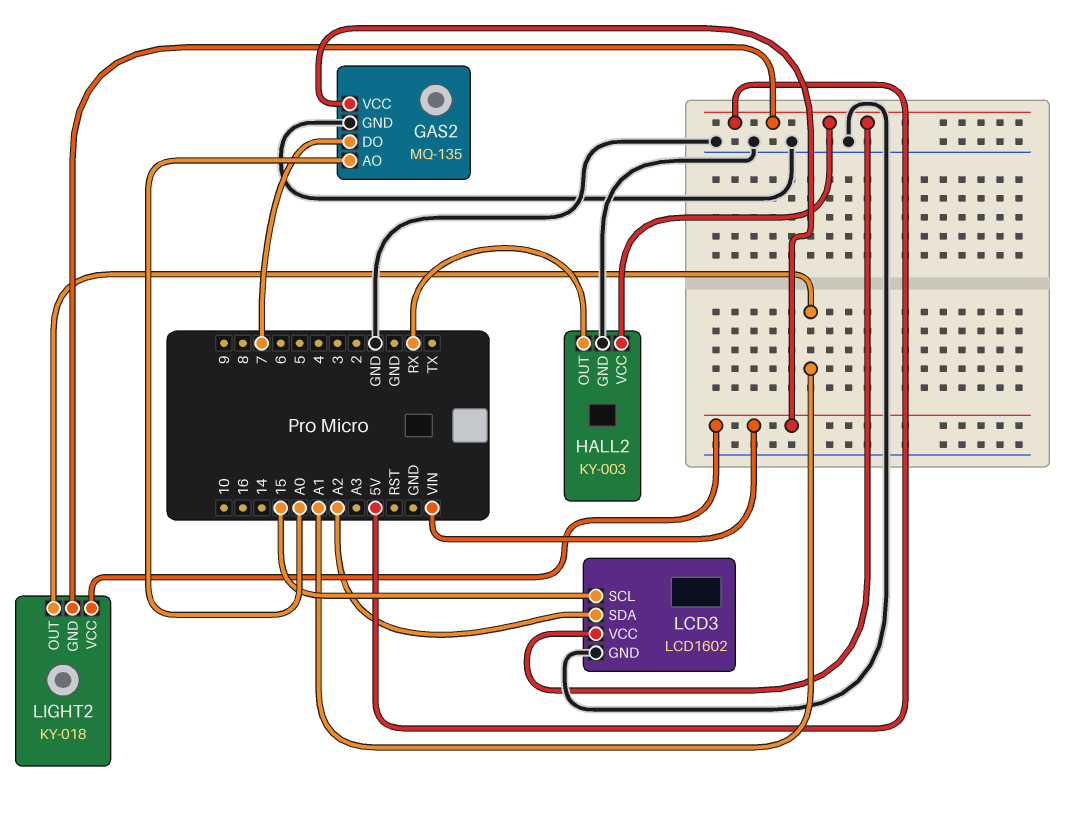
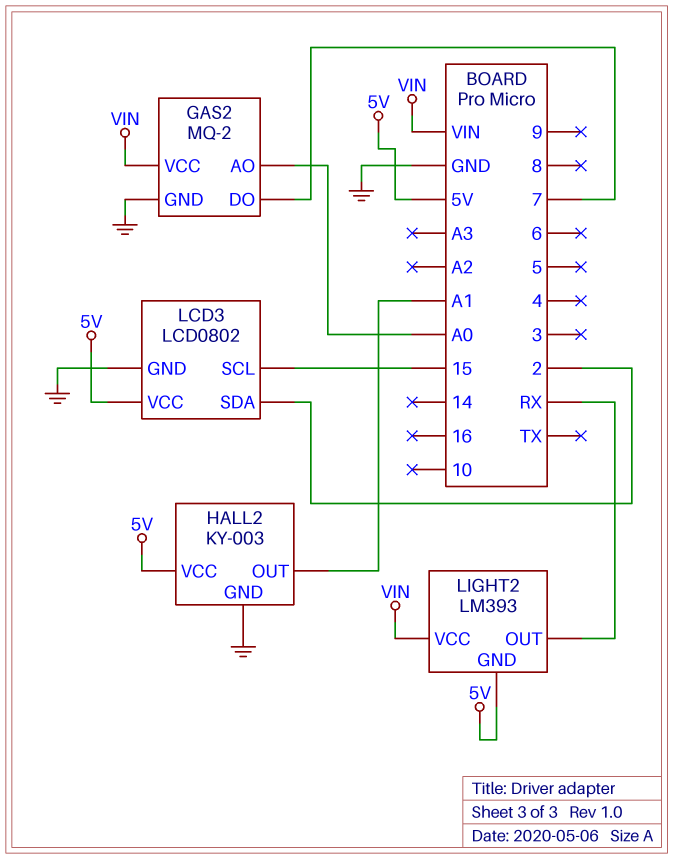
GAS2: MQ-135 -> MQ-2
HALL2 pin OUT: RX -> A1
LCD3: LCD1602 -> LCD0802
LCD3 pin SDA: A2 -> 2
LIGHT2: KY-018 -> LM393
LIGHT2 pin OUT: A1 -> RX

